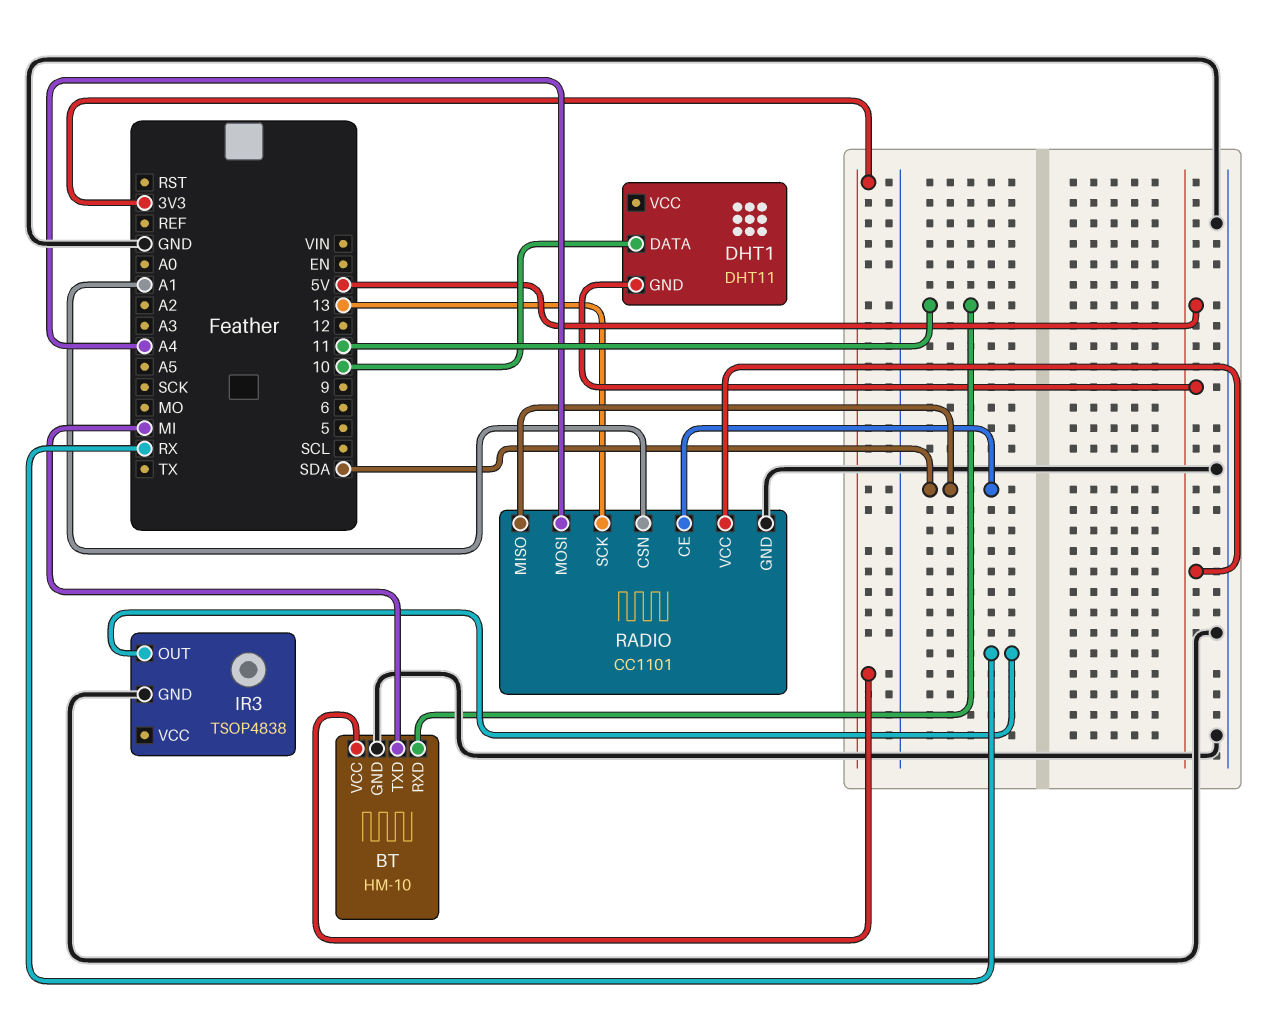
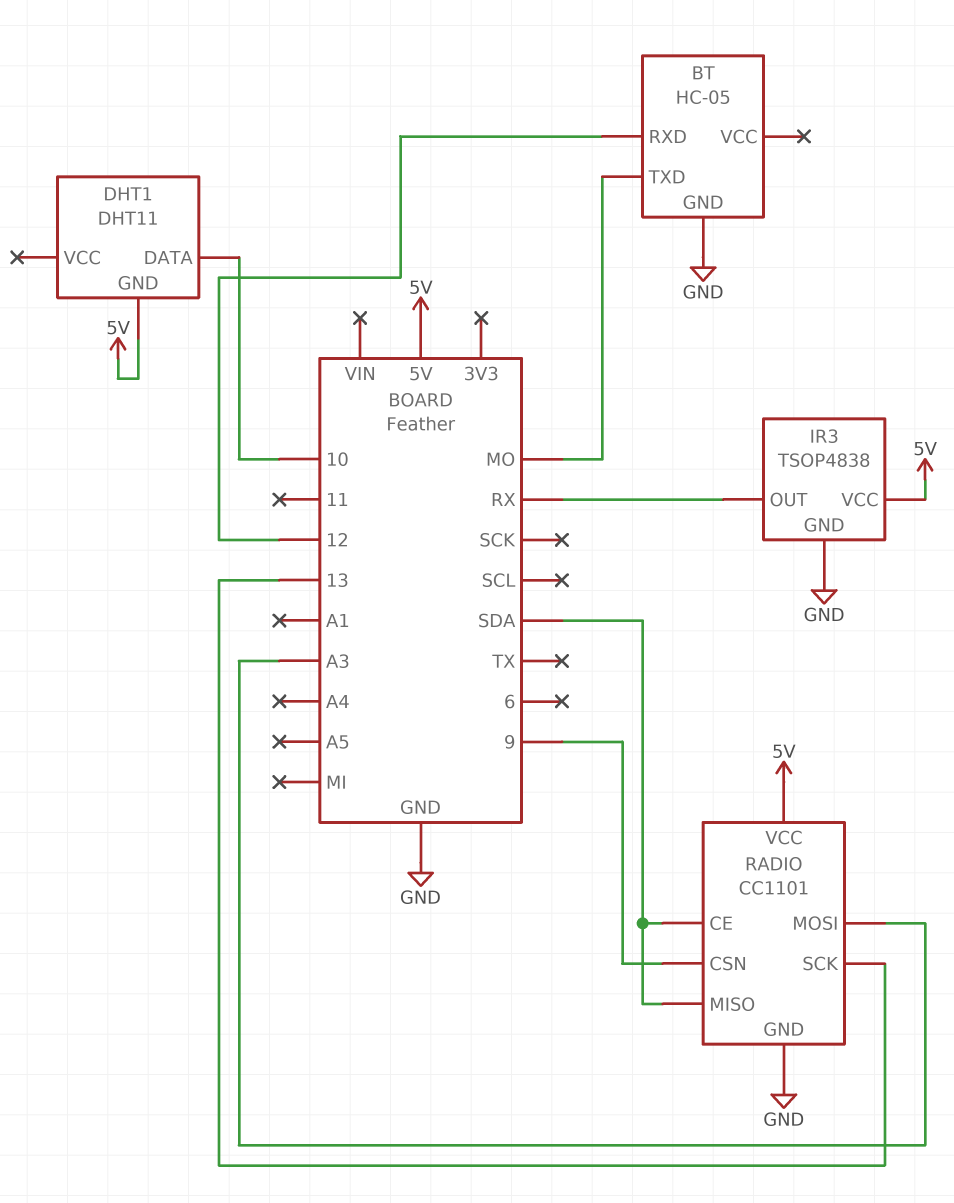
BT: HM-10 -> HC-05
BT pin RXD: 11 -> 12
BT pin TXD: MI -> MO
BT pin VCC: 3V3 -> none
IR3 pin VCC: none -> 5V
RADIO pin CSN: A1 -> 9
RADIO pin MOSI: A4 -> A3

